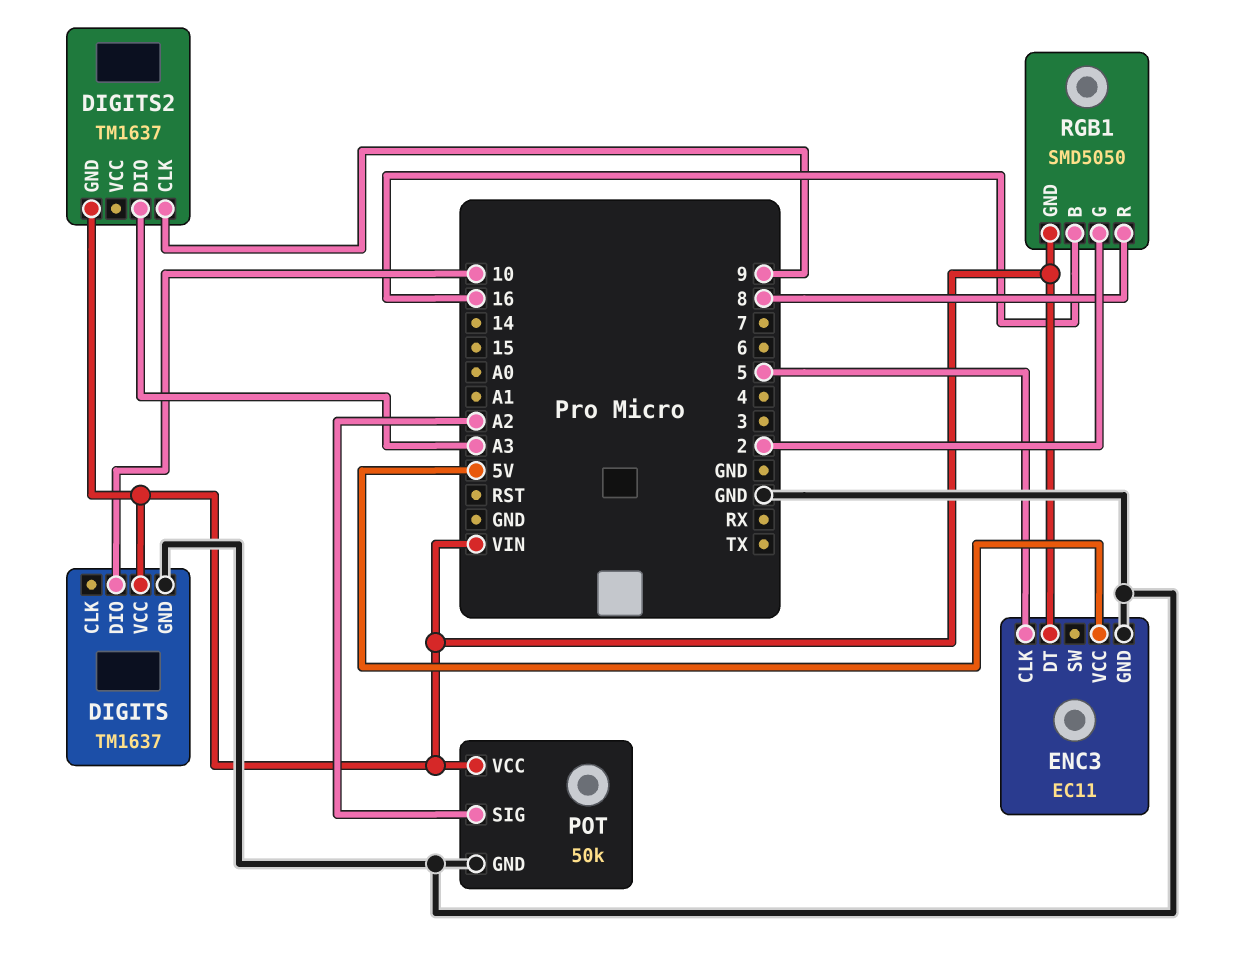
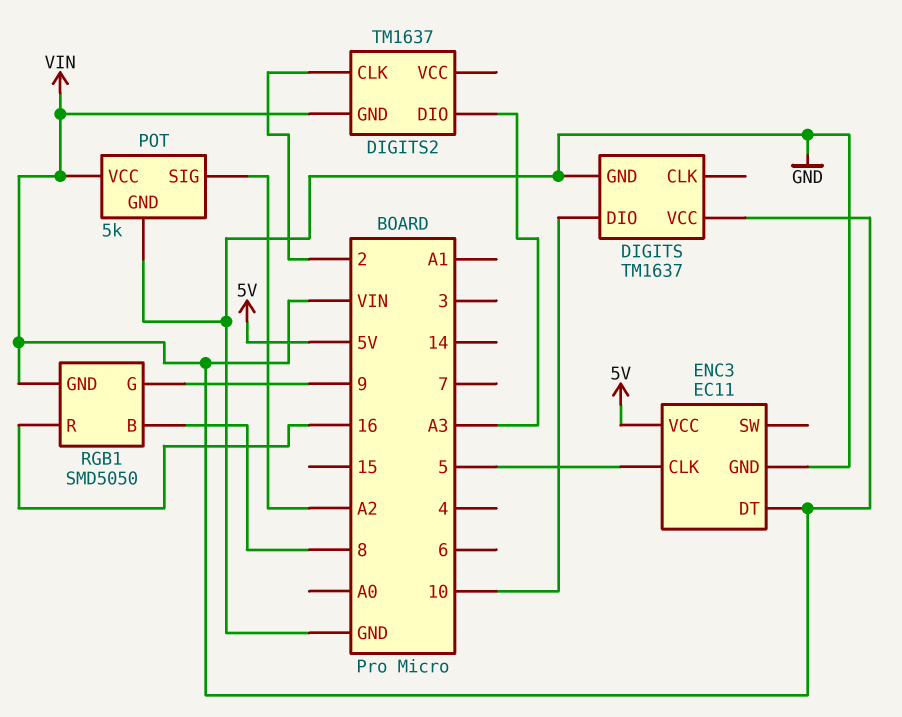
DIGITS2 pin CLK: 9 -> 2
POT: 50k -> 5k
RGB1 pin B: 16 -> 8
RGB1 pin G: 2 -> 9
RGB1 pin R: 8 -> 16

